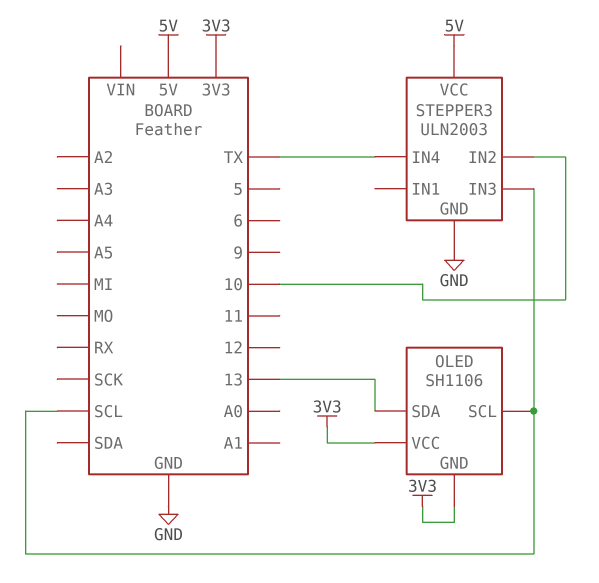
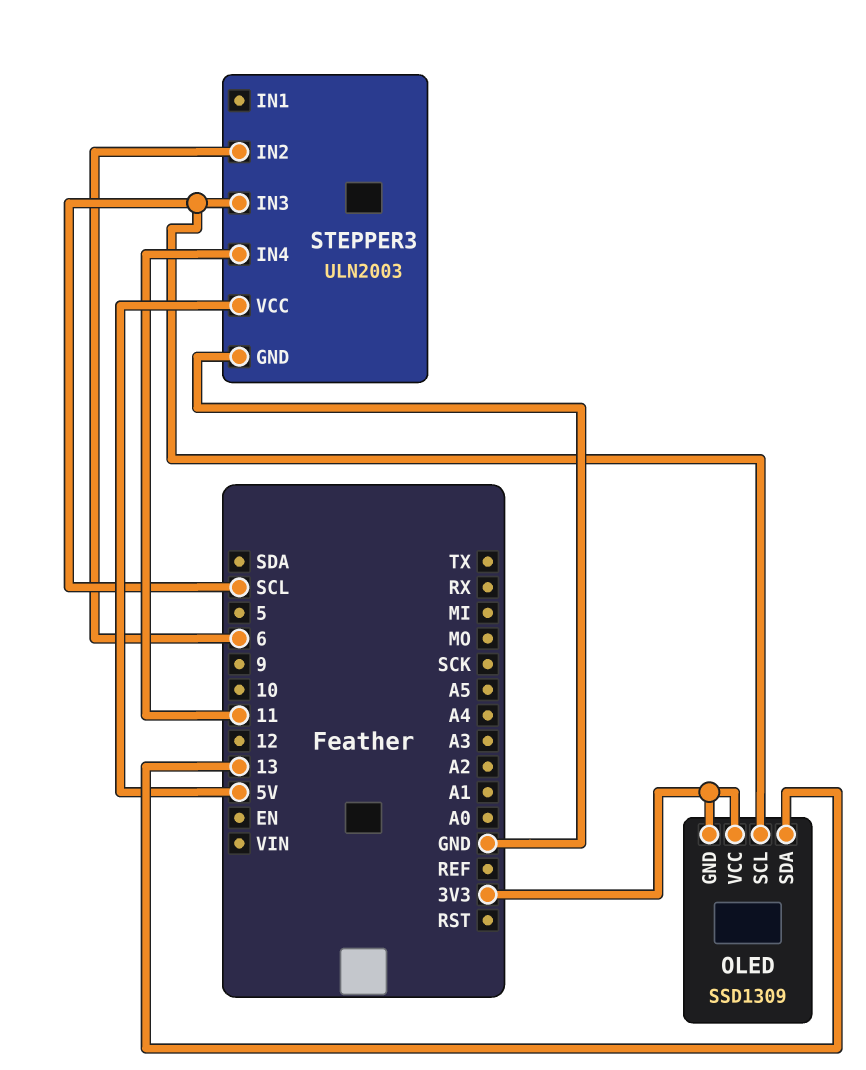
OLED: SH1106 -> SSD1309
STEPPER3 pin IN2: 10 -> 6
STEPPER3 pin IN4: TX -> 11

